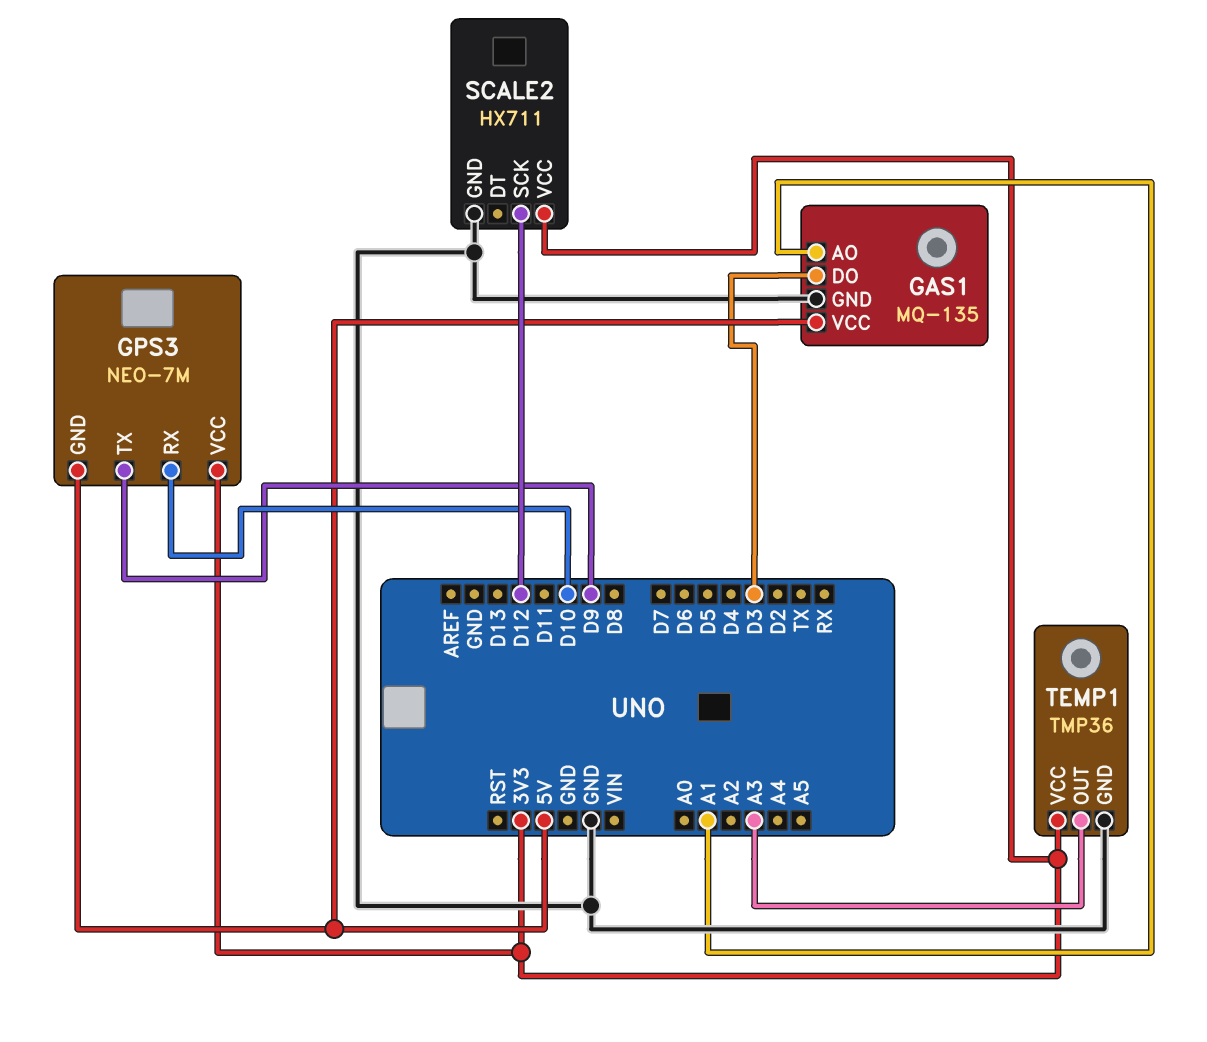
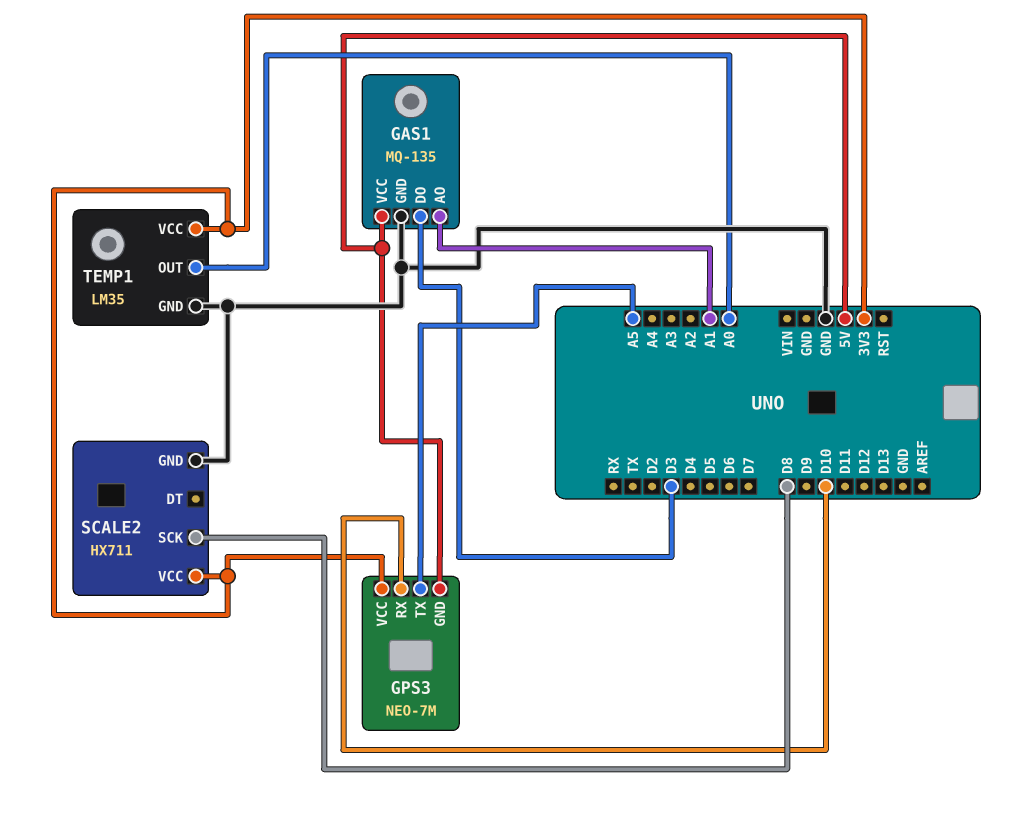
GPS3 pin TX: D9 -> A5
SCALE2 pin SCK: D12 -> D8
TEMP1: TMP36 -> LM35
TEMP1 pin OUT: A3 -> A0

